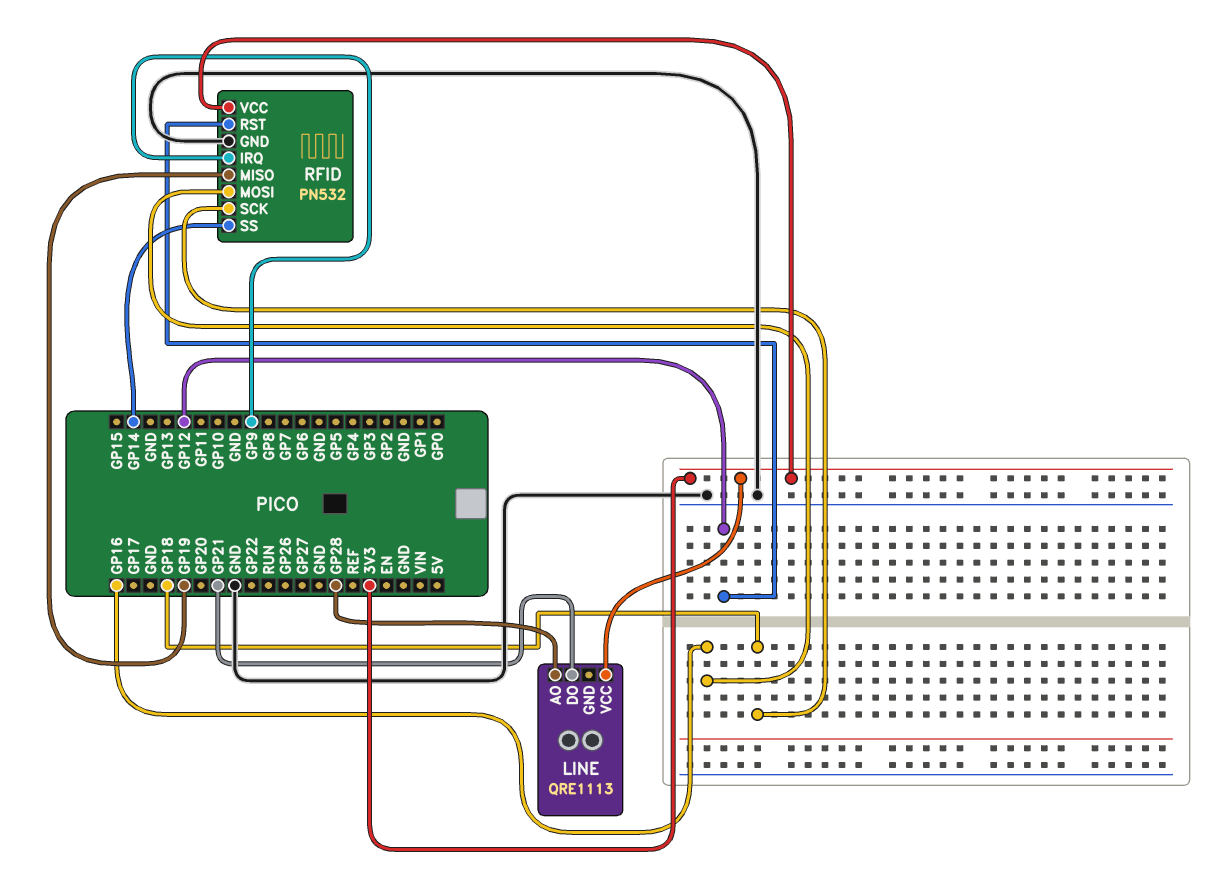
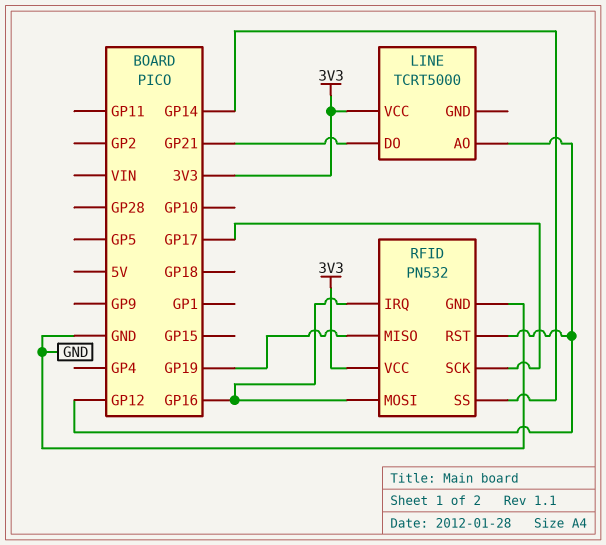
LINE: QRE1113 -> TCRT5000
LINE pin AO: GP28 -> GP12
RFID pin IRQ: GP9 -> GP16
RFID pin SCK: GP18 -> GP17

